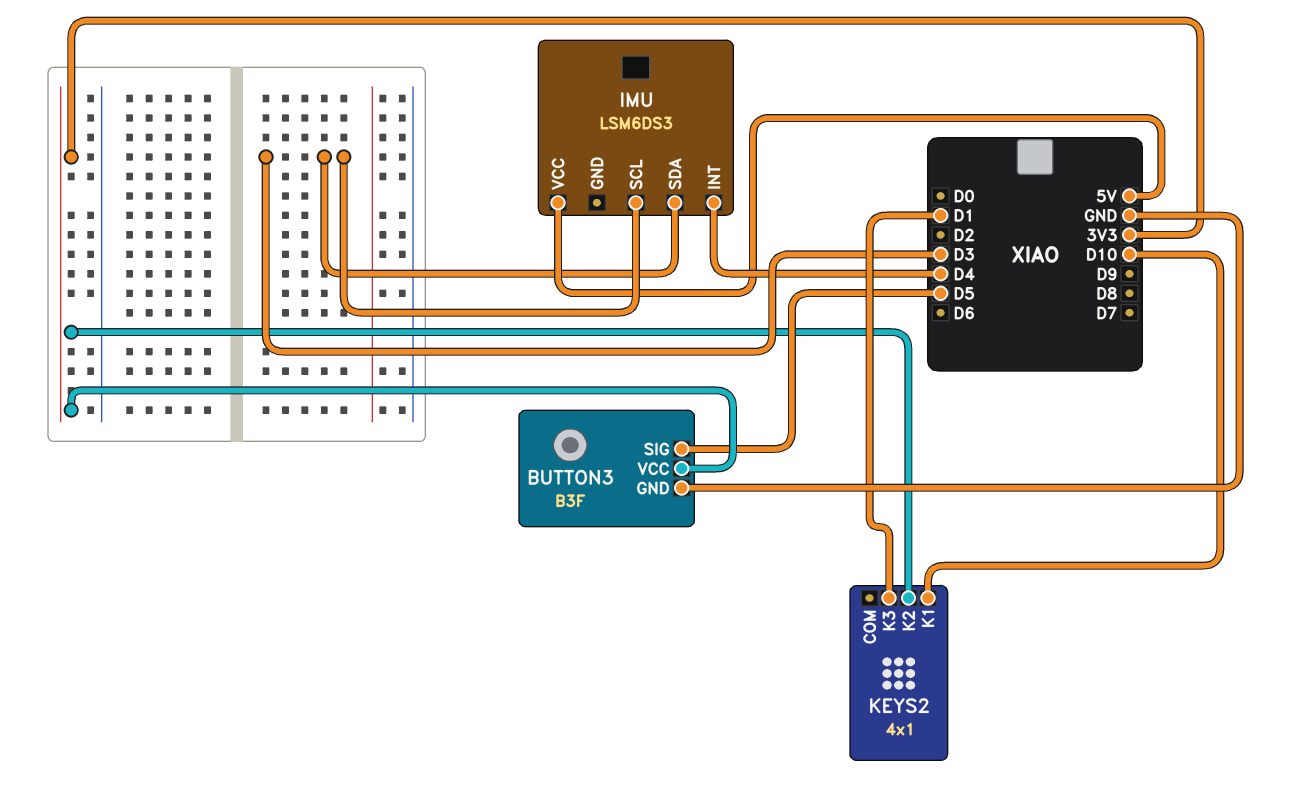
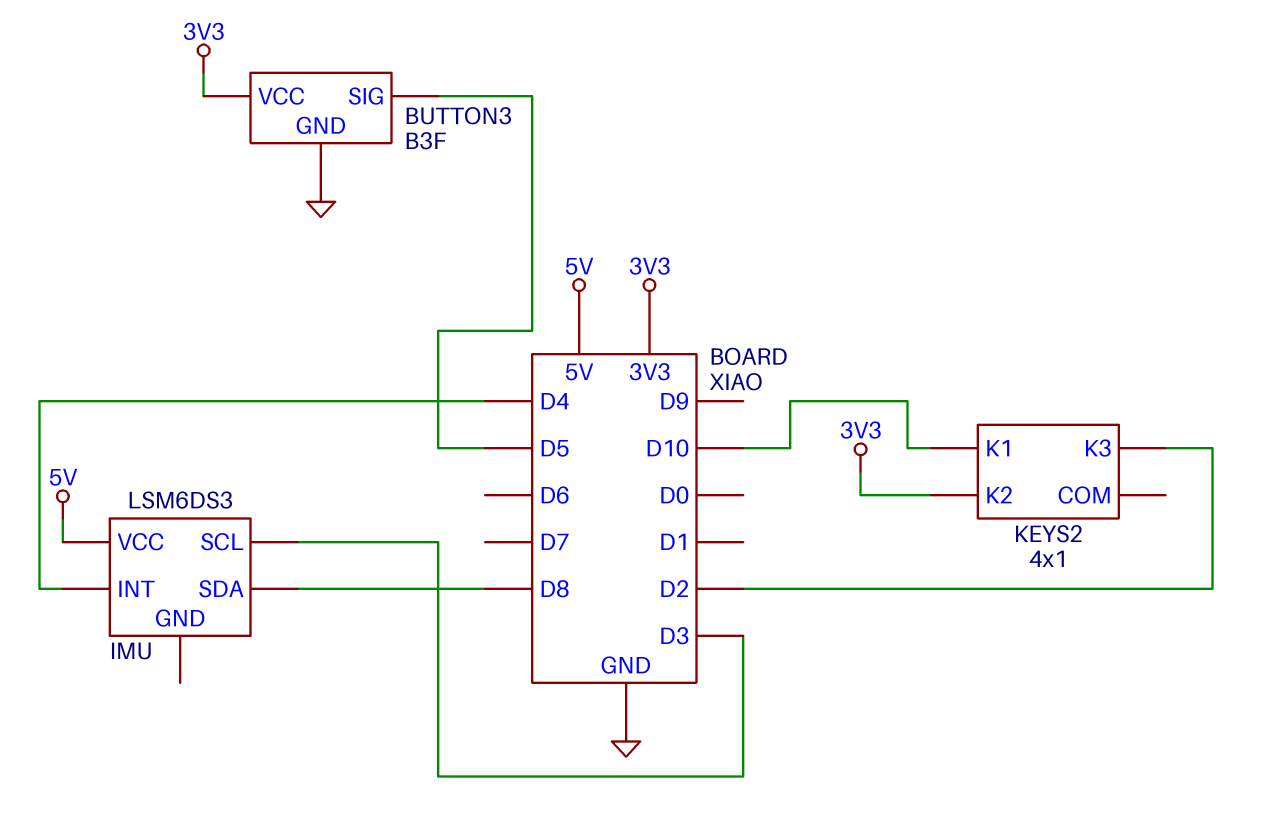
IMU pin SDA: D3 -> D8
KEYS2 pin K3: D1 -> D2

